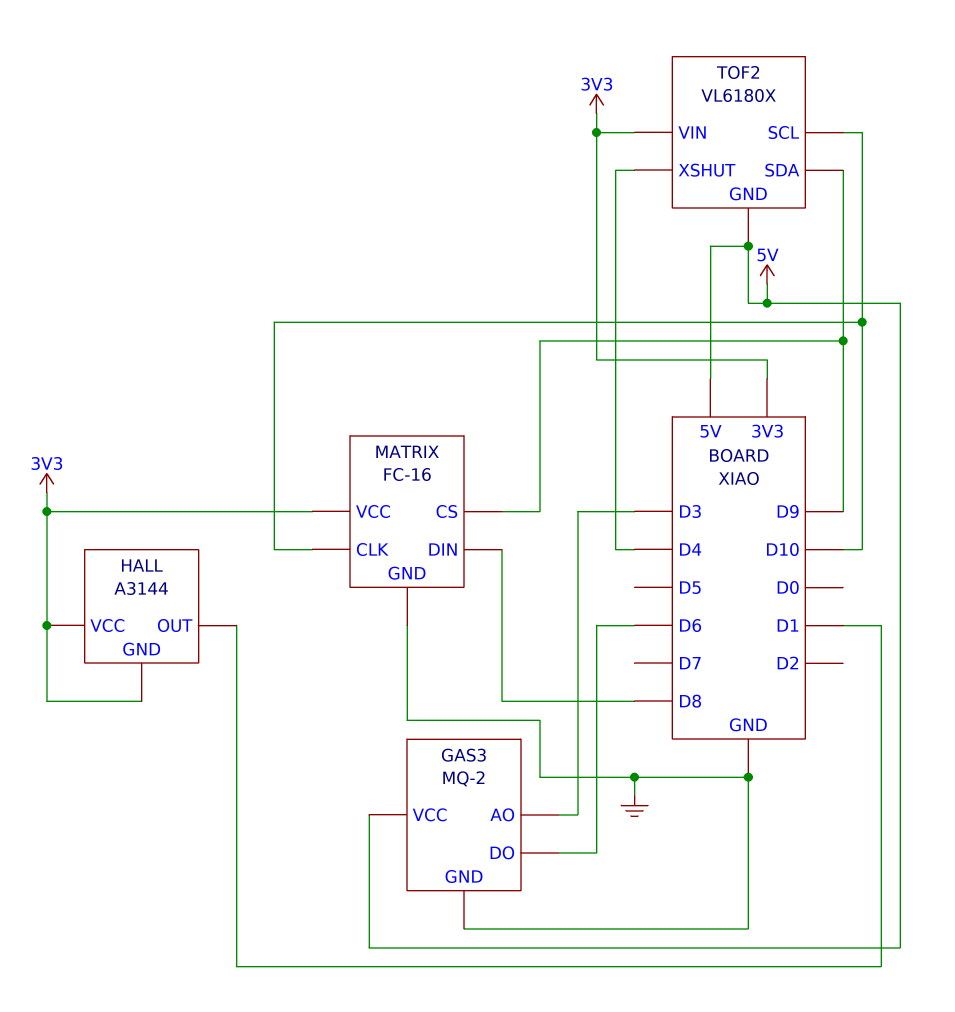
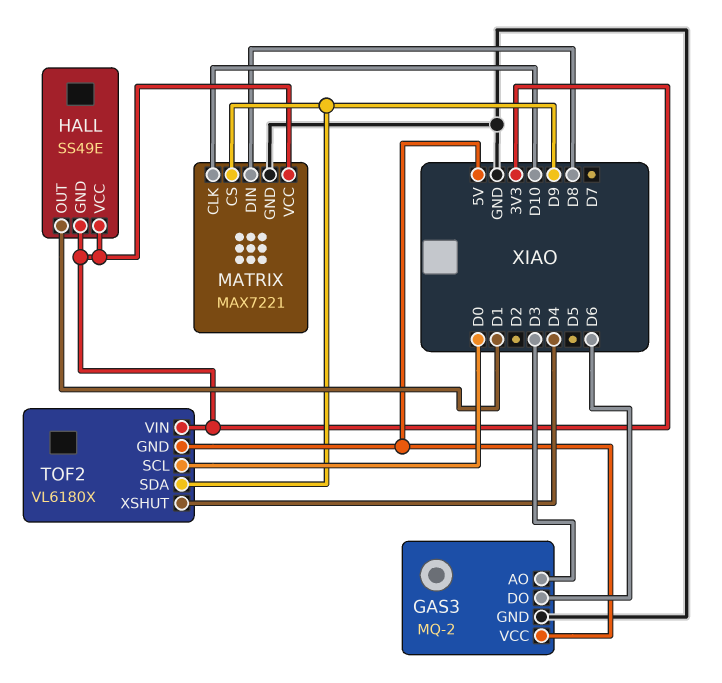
HALL: A3144 -> SS49E
MATRIX: FC-16 -> MAX7221
TOF2 pin SCL: D10 -> D0

